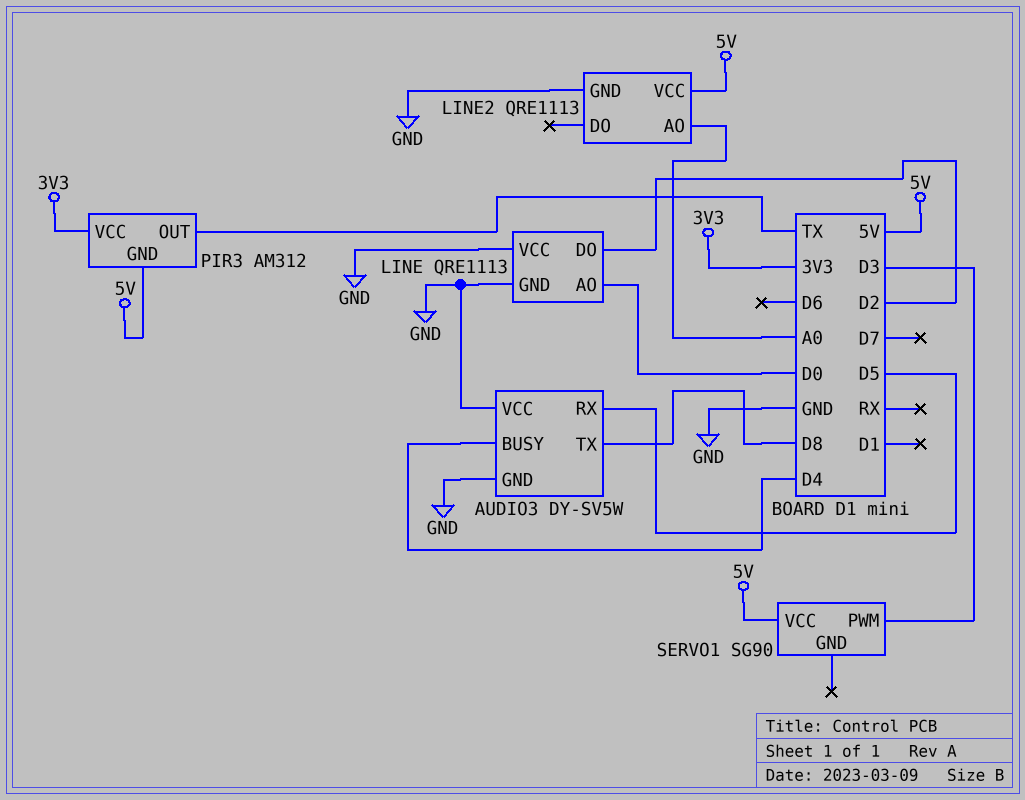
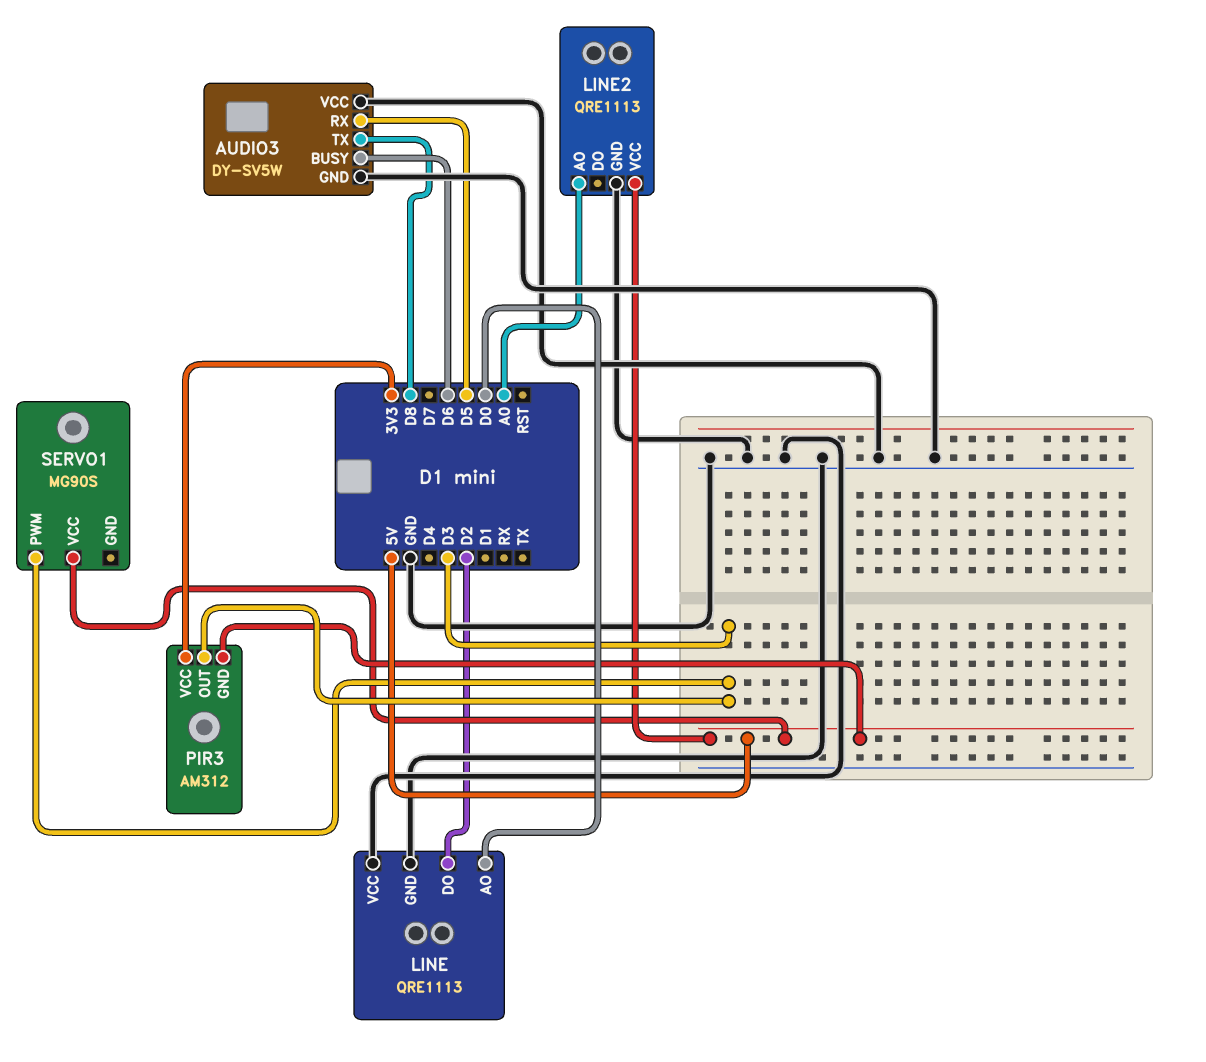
AUDIO3 pin BUSY: D4 -> D6
PIR3 pin OUT: TX -> D3
SERVO1: SG90 -> MG90S

